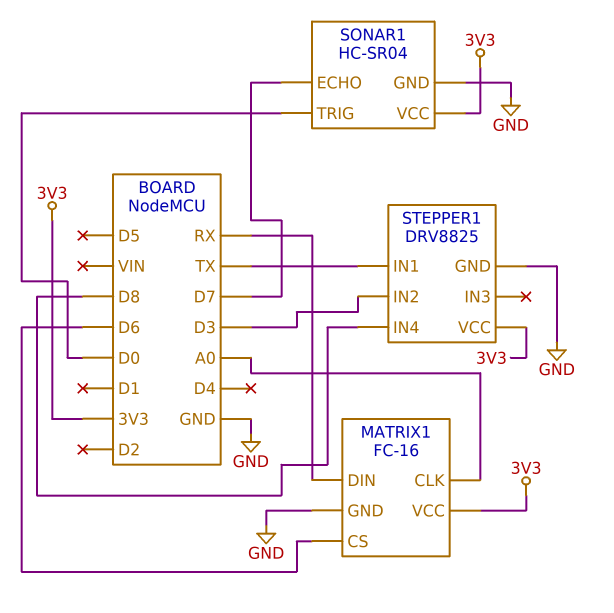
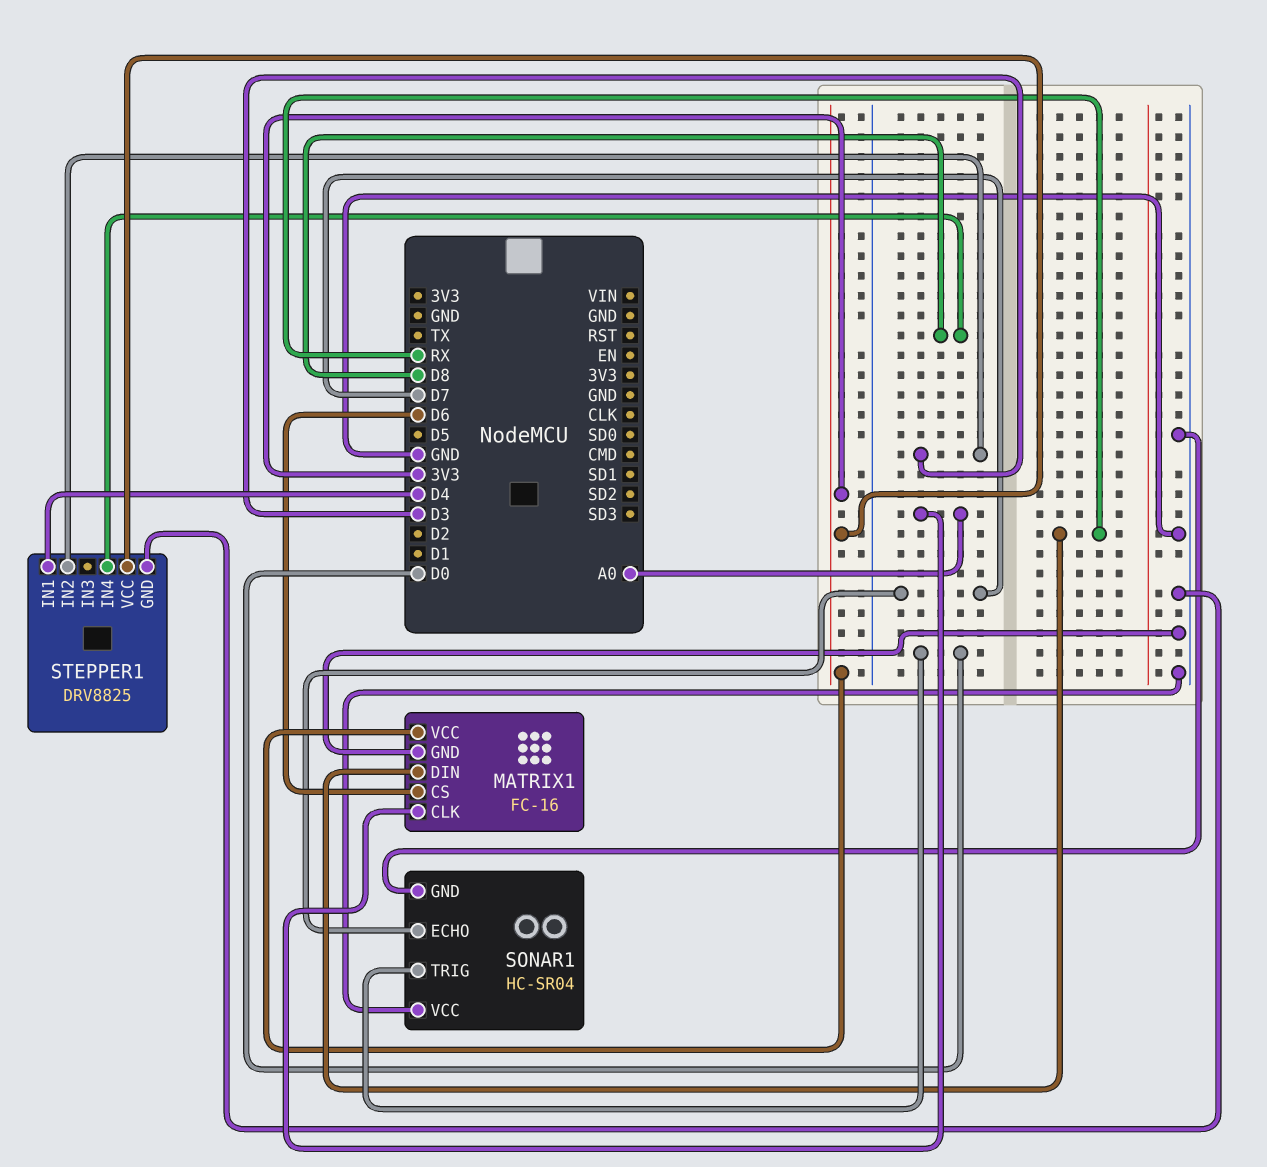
SONAR1 pin VCC: 3V3 -> GND
STEPPER1 pin IN1: TX -> D4

